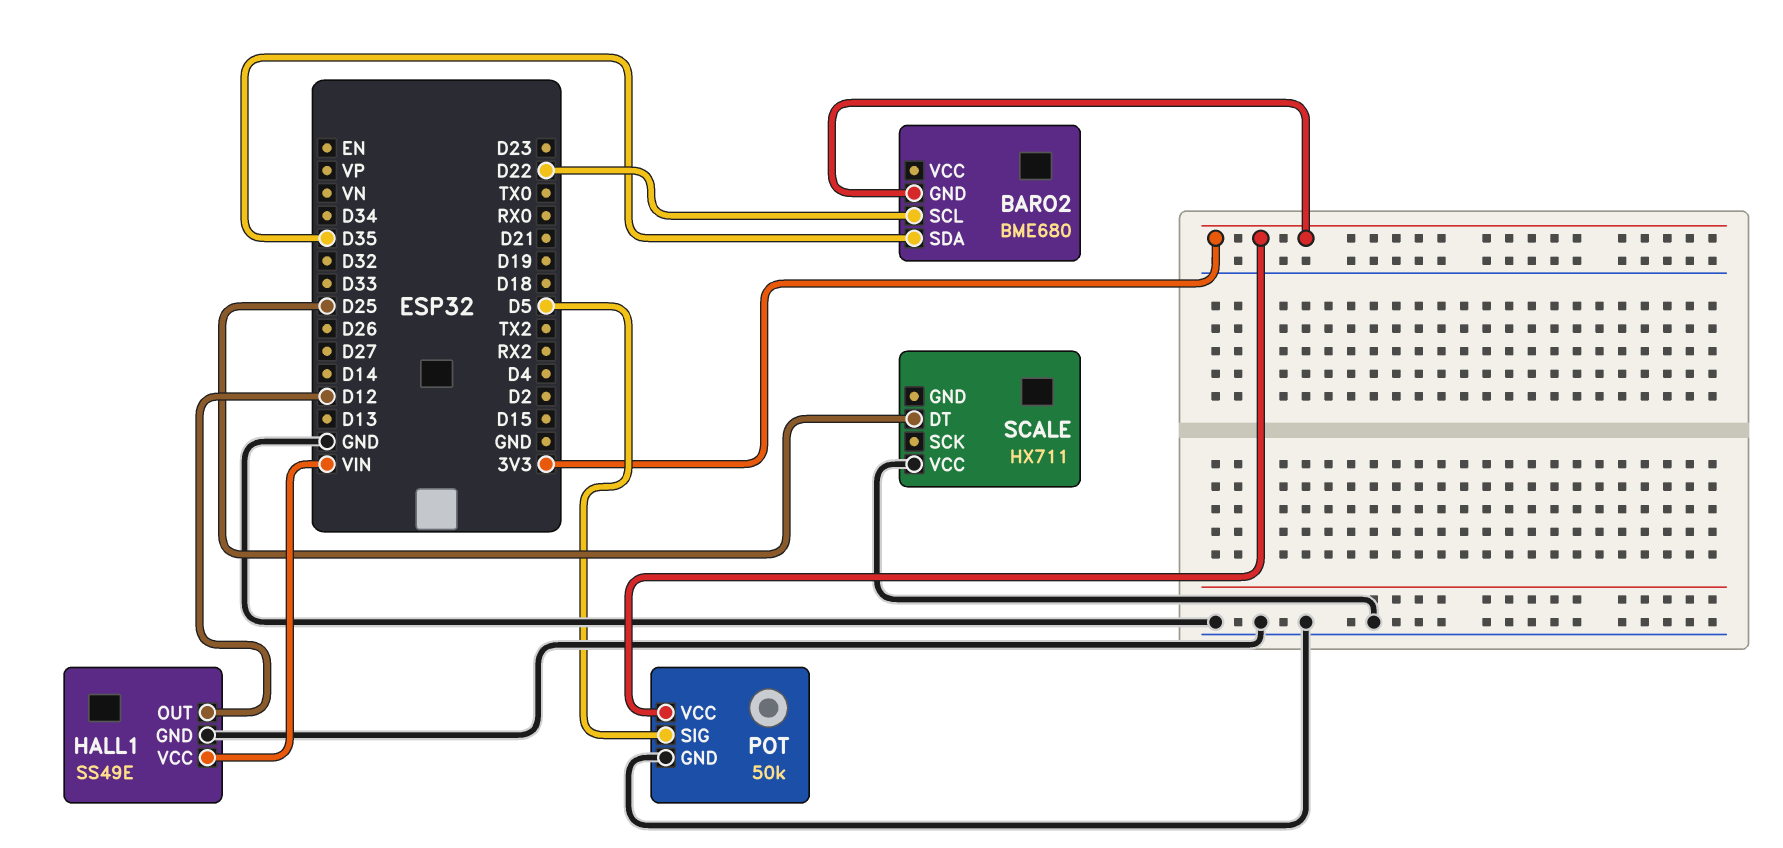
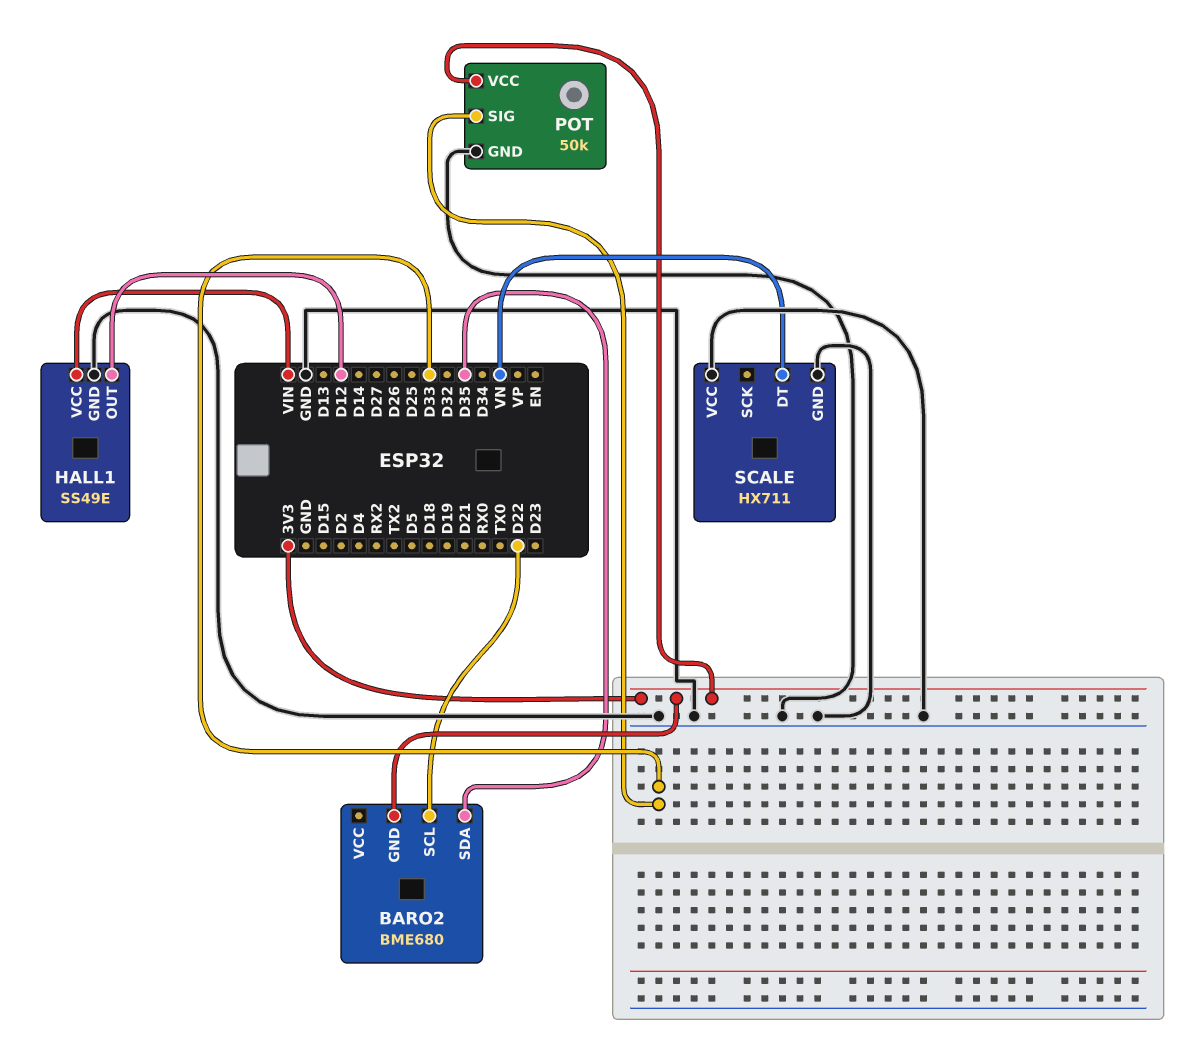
POT pin SIG: D5 -> D33
SCALE pin DT: D25 -> VN
SCALE pin GND: none -> GND

